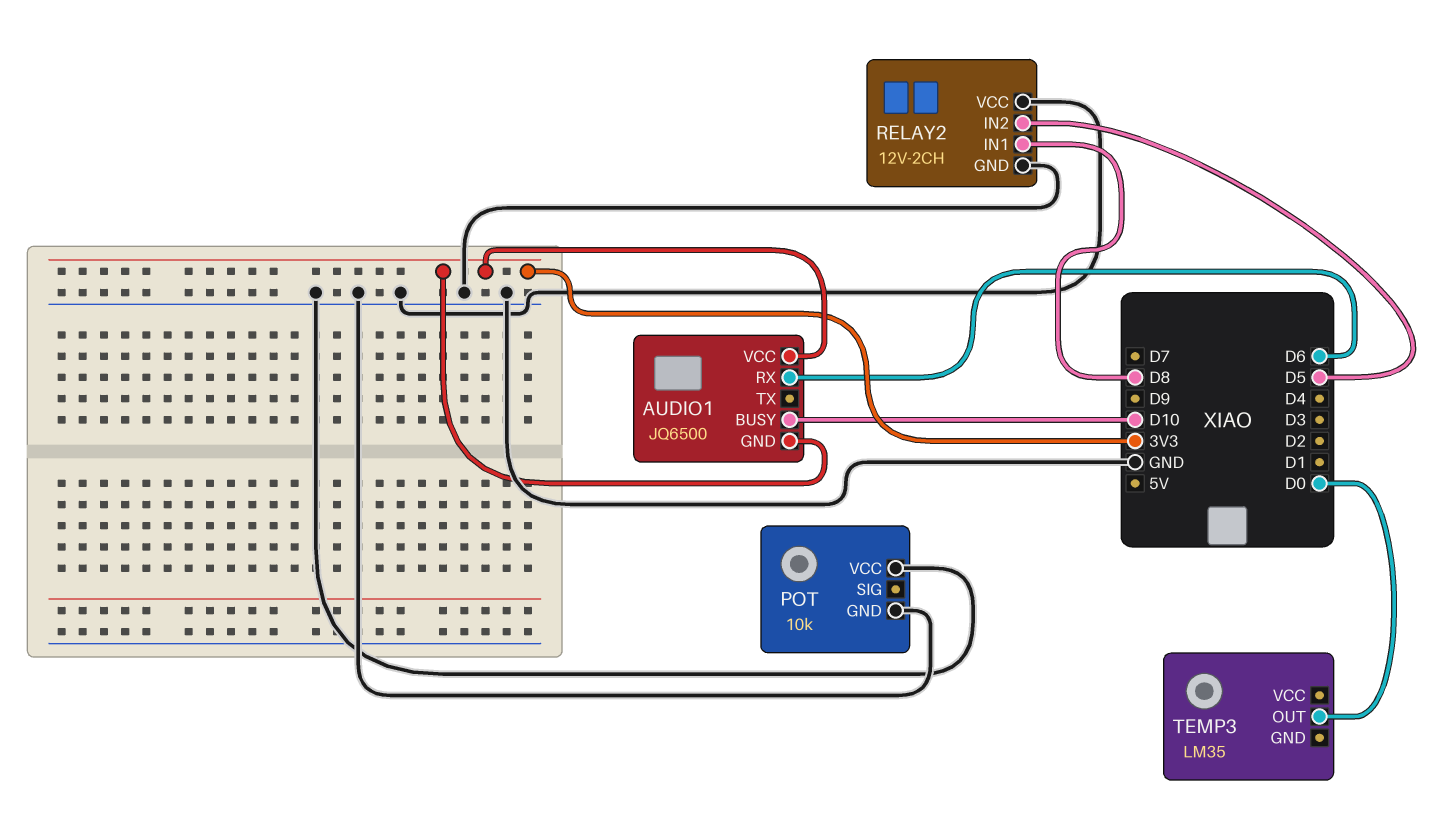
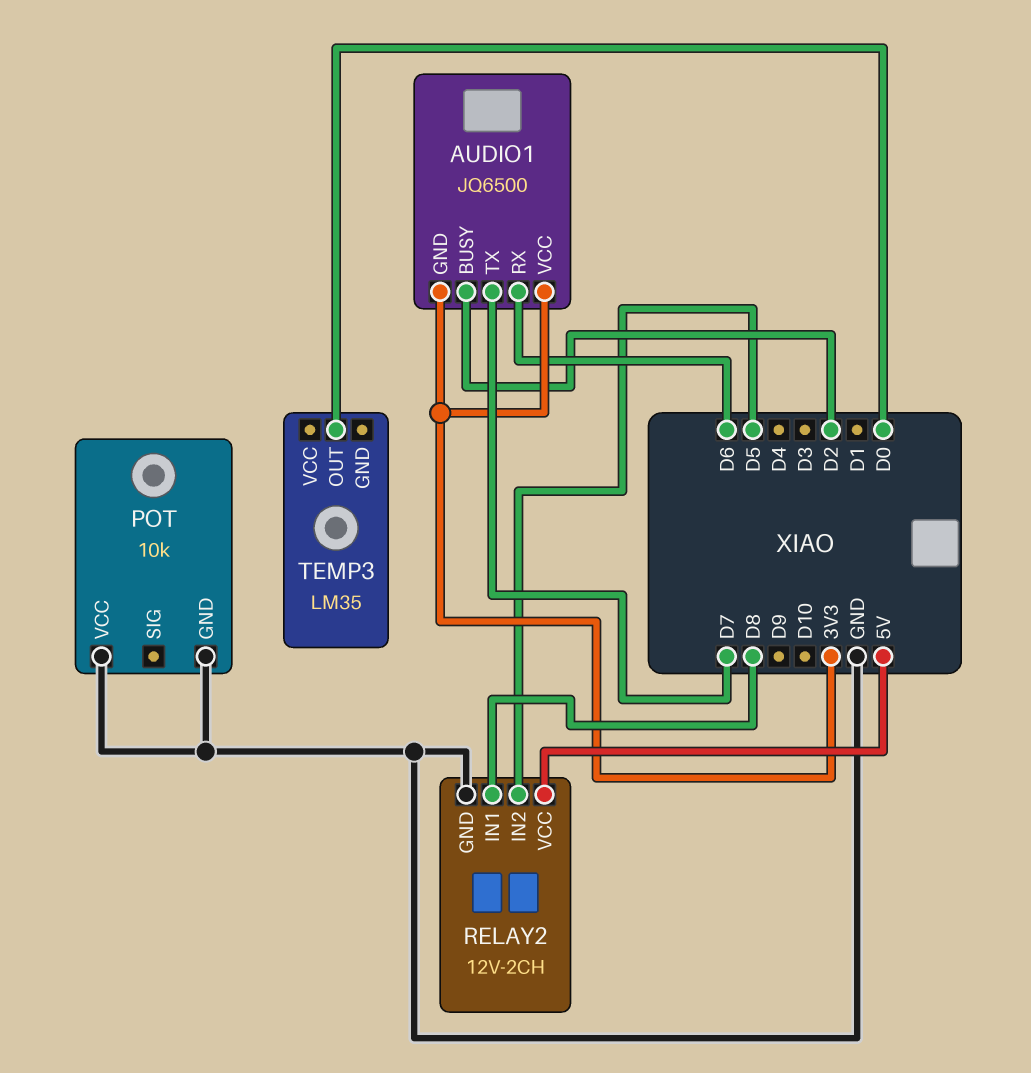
AUDIO1 pin BUSY: D10 -> D2
AUDIO1 pin TX: none -> D7
RELAY2 pin VCC: GND -> 5V

